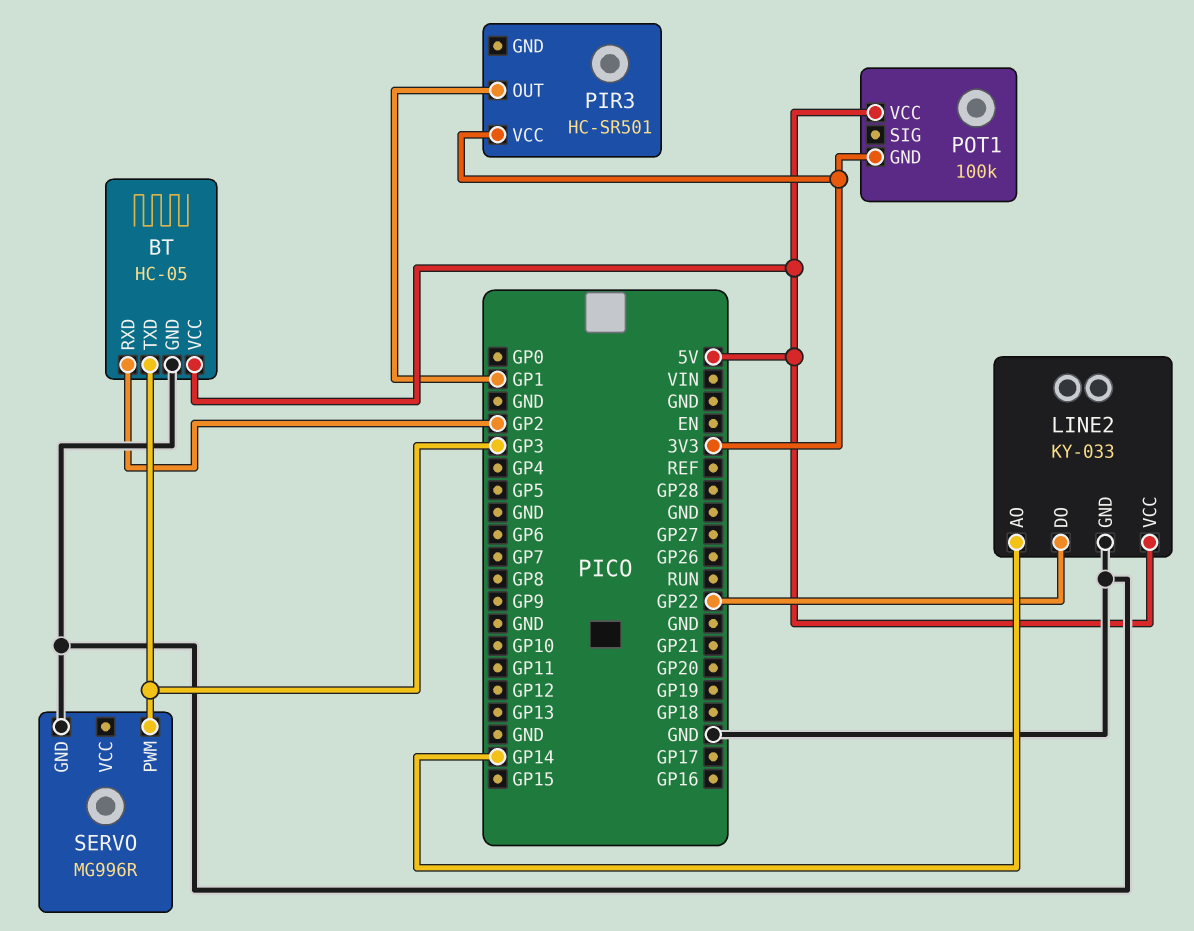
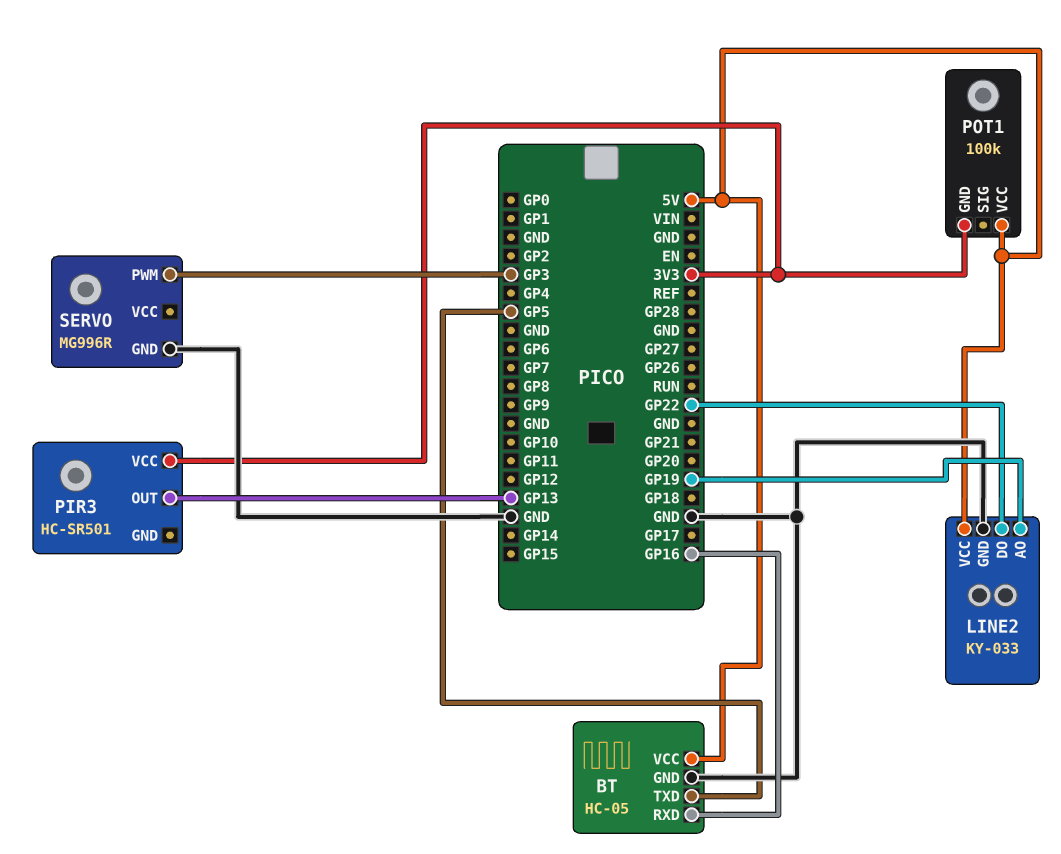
BT pin RXD: GP2 -> GP16
BT pin TXD: GP3 -> GP5
LINE2 pin AO: GP14 -> GP19
PIR3 pin OUT: GP1 -> GP13

